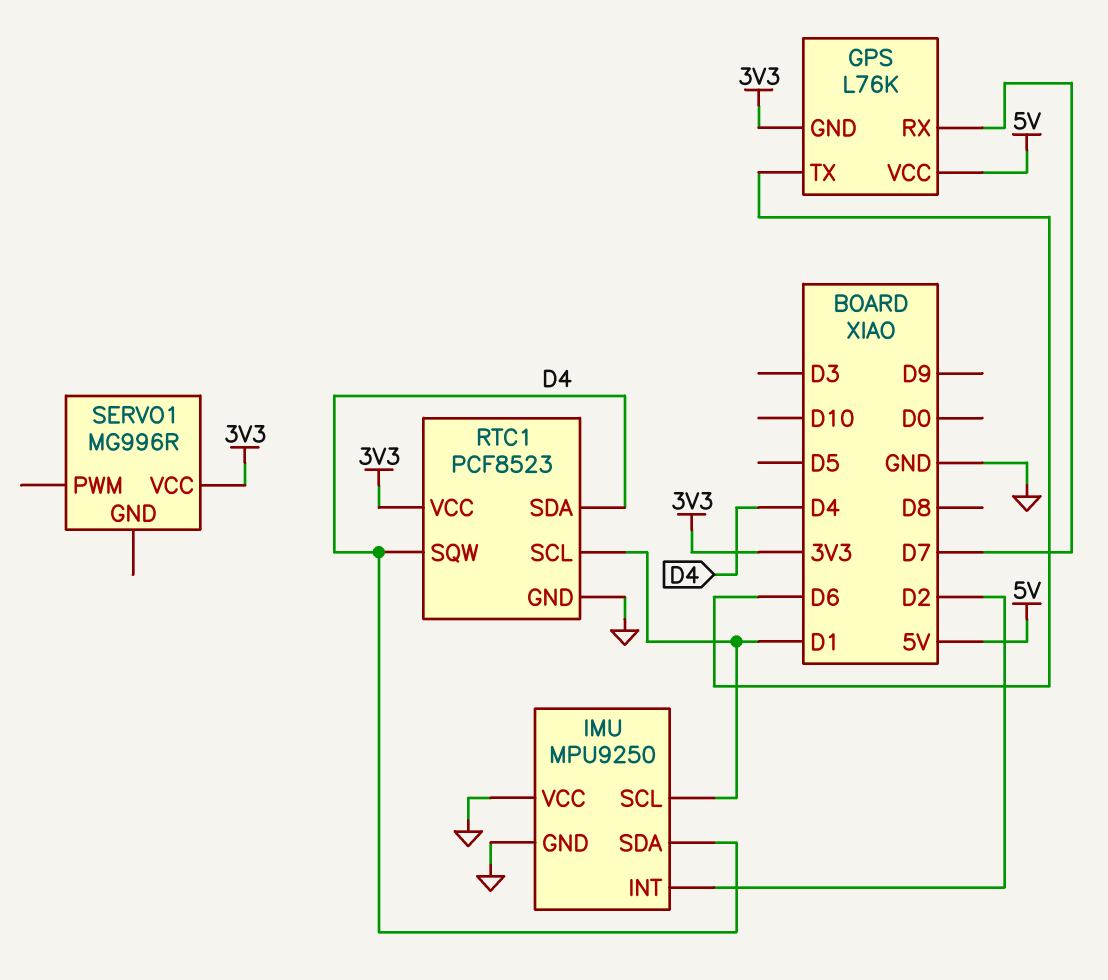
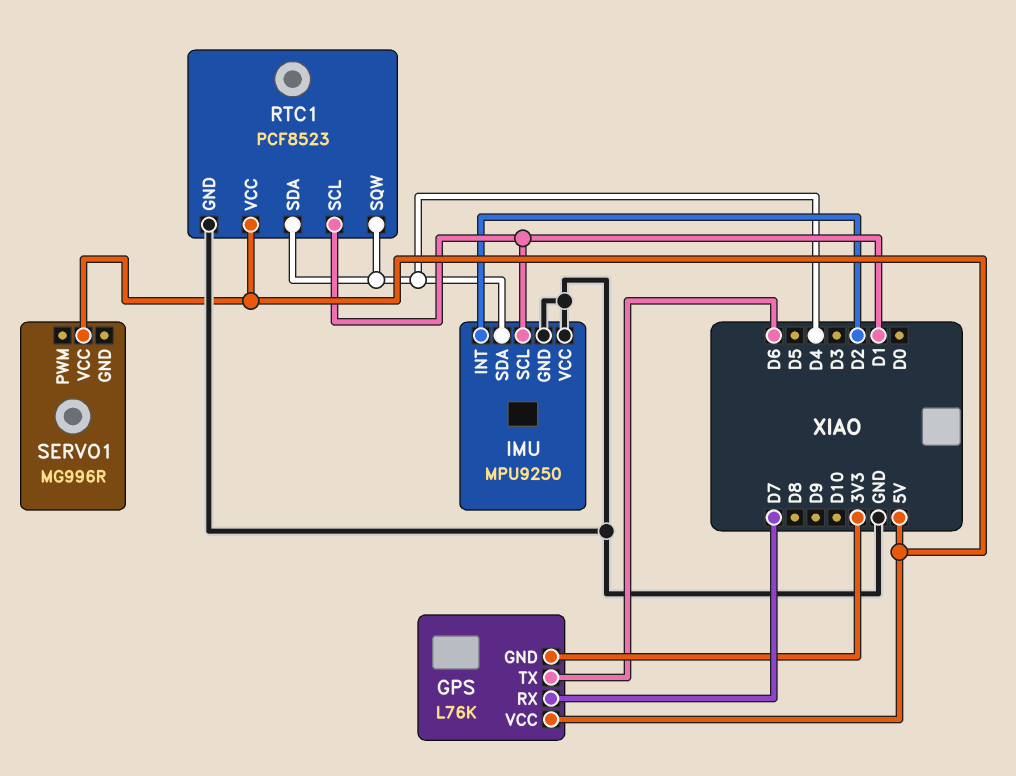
RTC1 pin VCC: 3V3 -> 5V
SERVO1 pin VCC: 3V3 -> 5V

